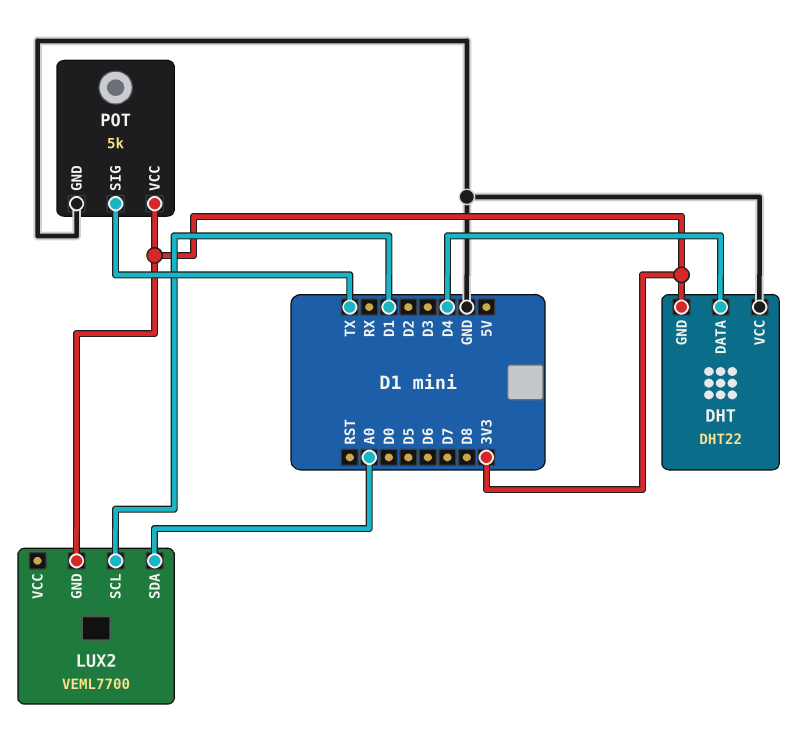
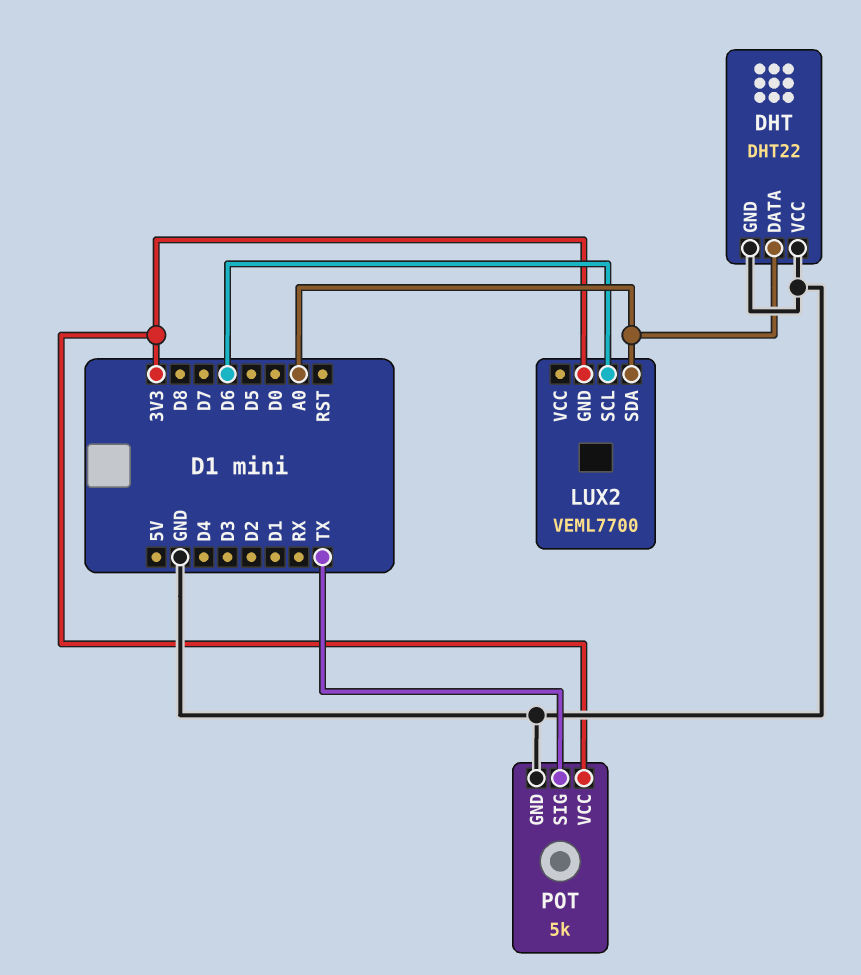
DHT pin DATA: D4 -> A0
DHT pin GND: 3V3 -> GND
LUX2 pin SCL: D1 -> D6

